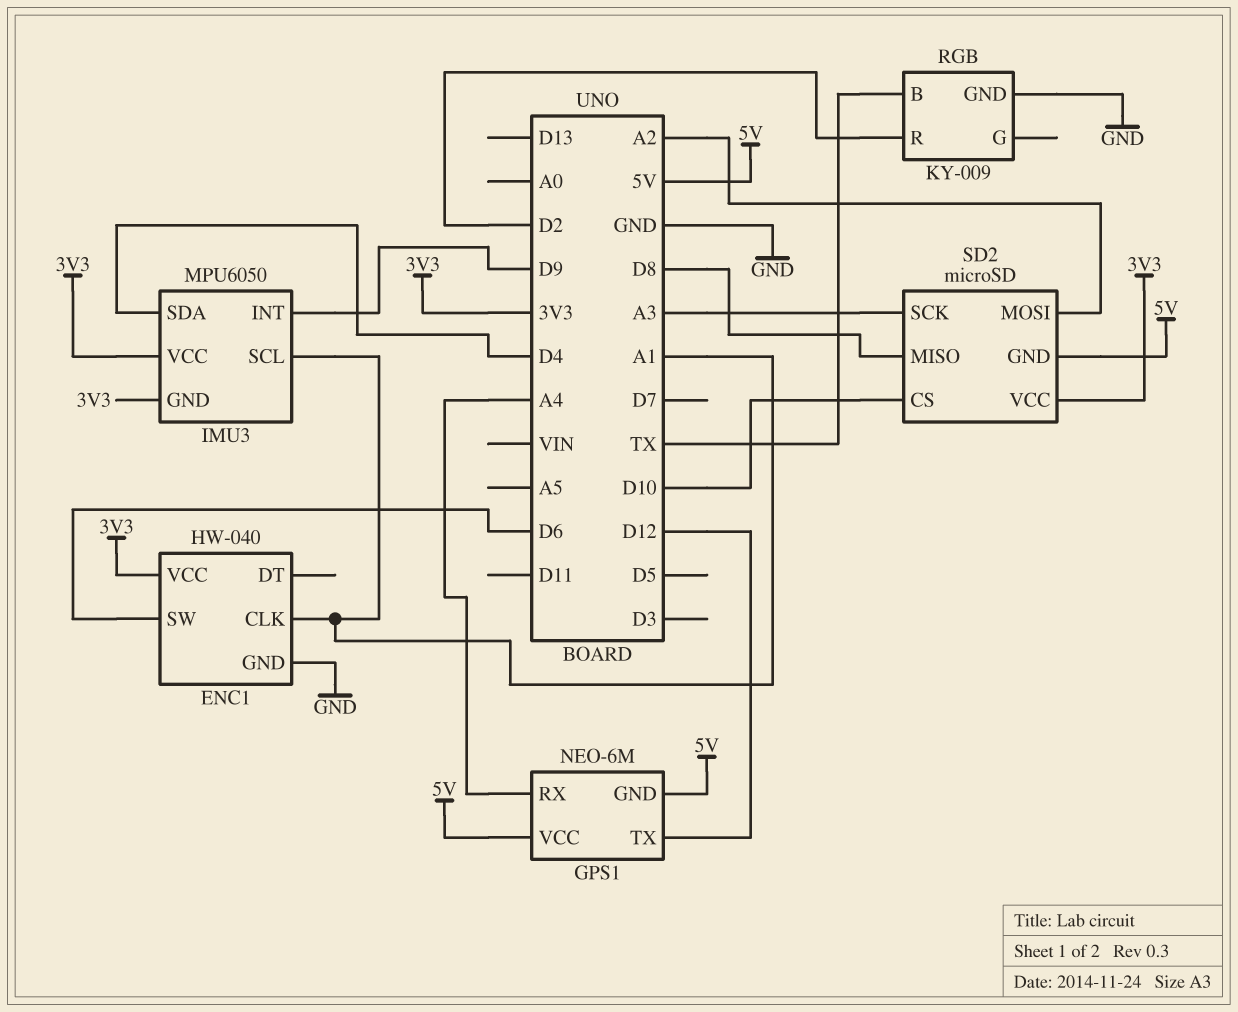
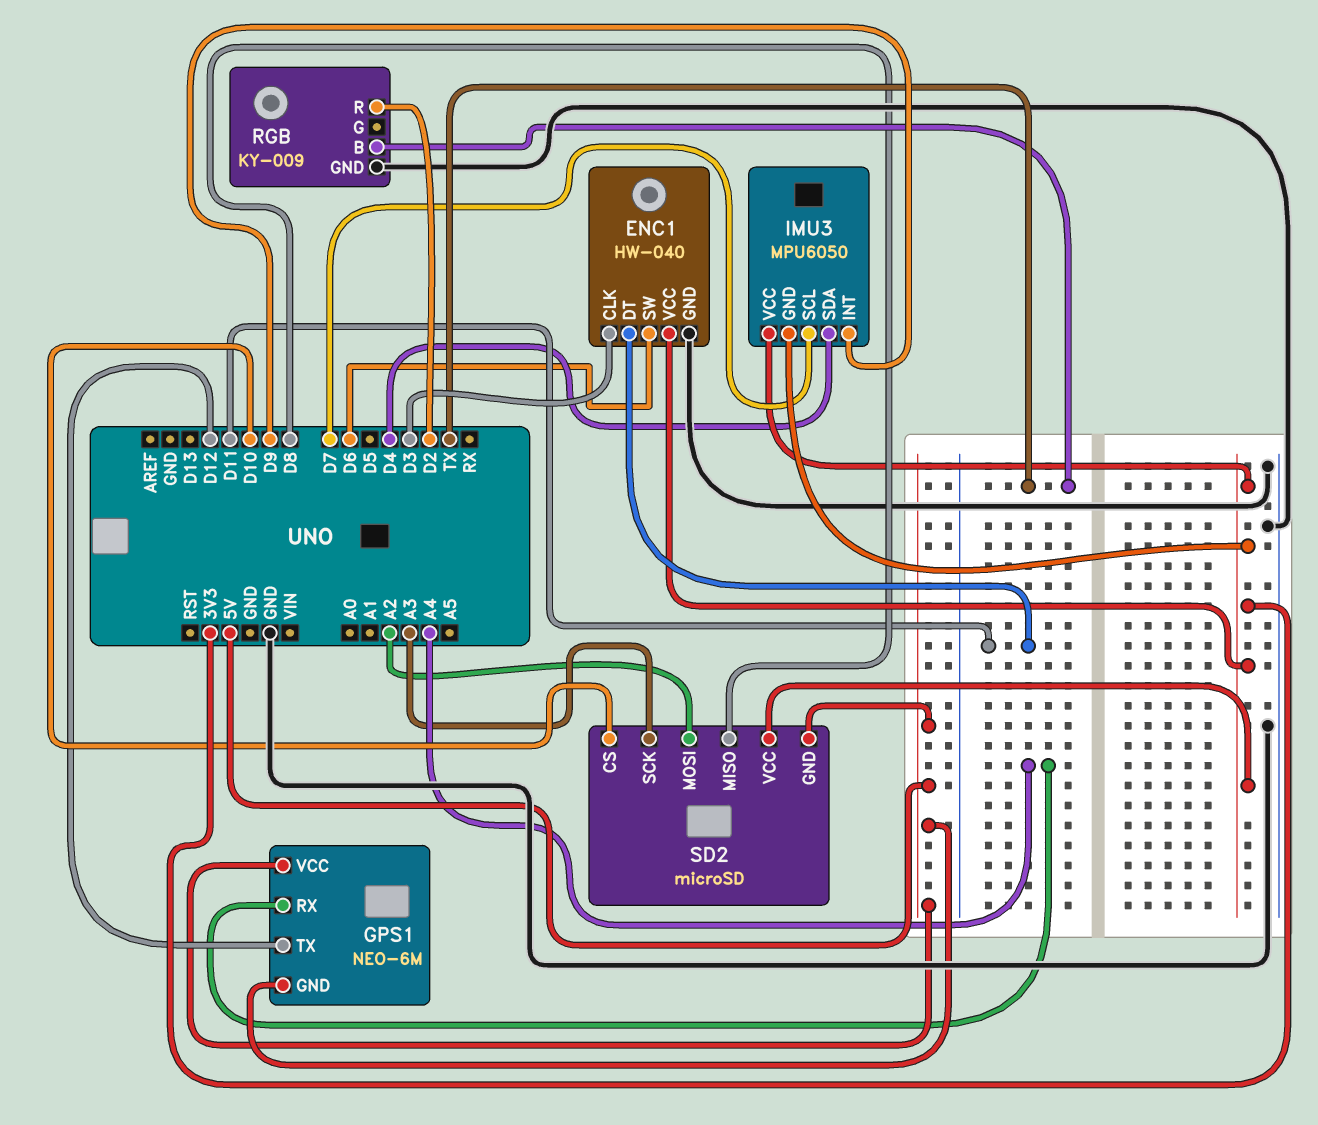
ENC1 pin CLK: A1 -> D3
ENC1 pin DT: none -> D11
IMU3 pin SCL: A1 -> D7

